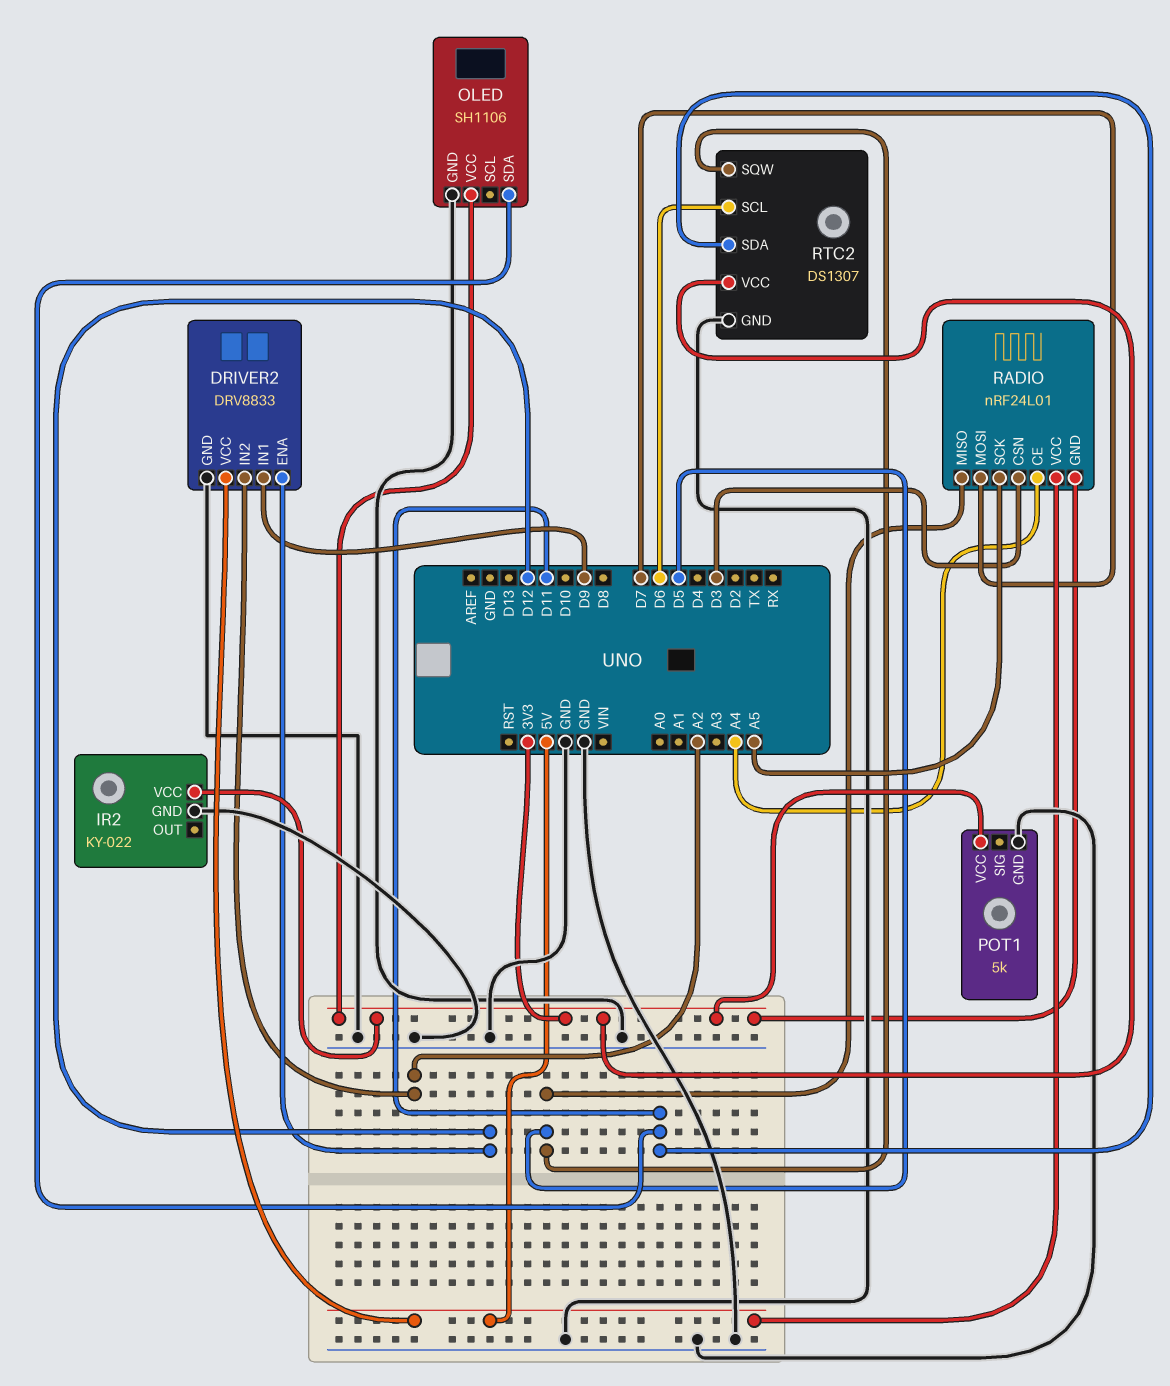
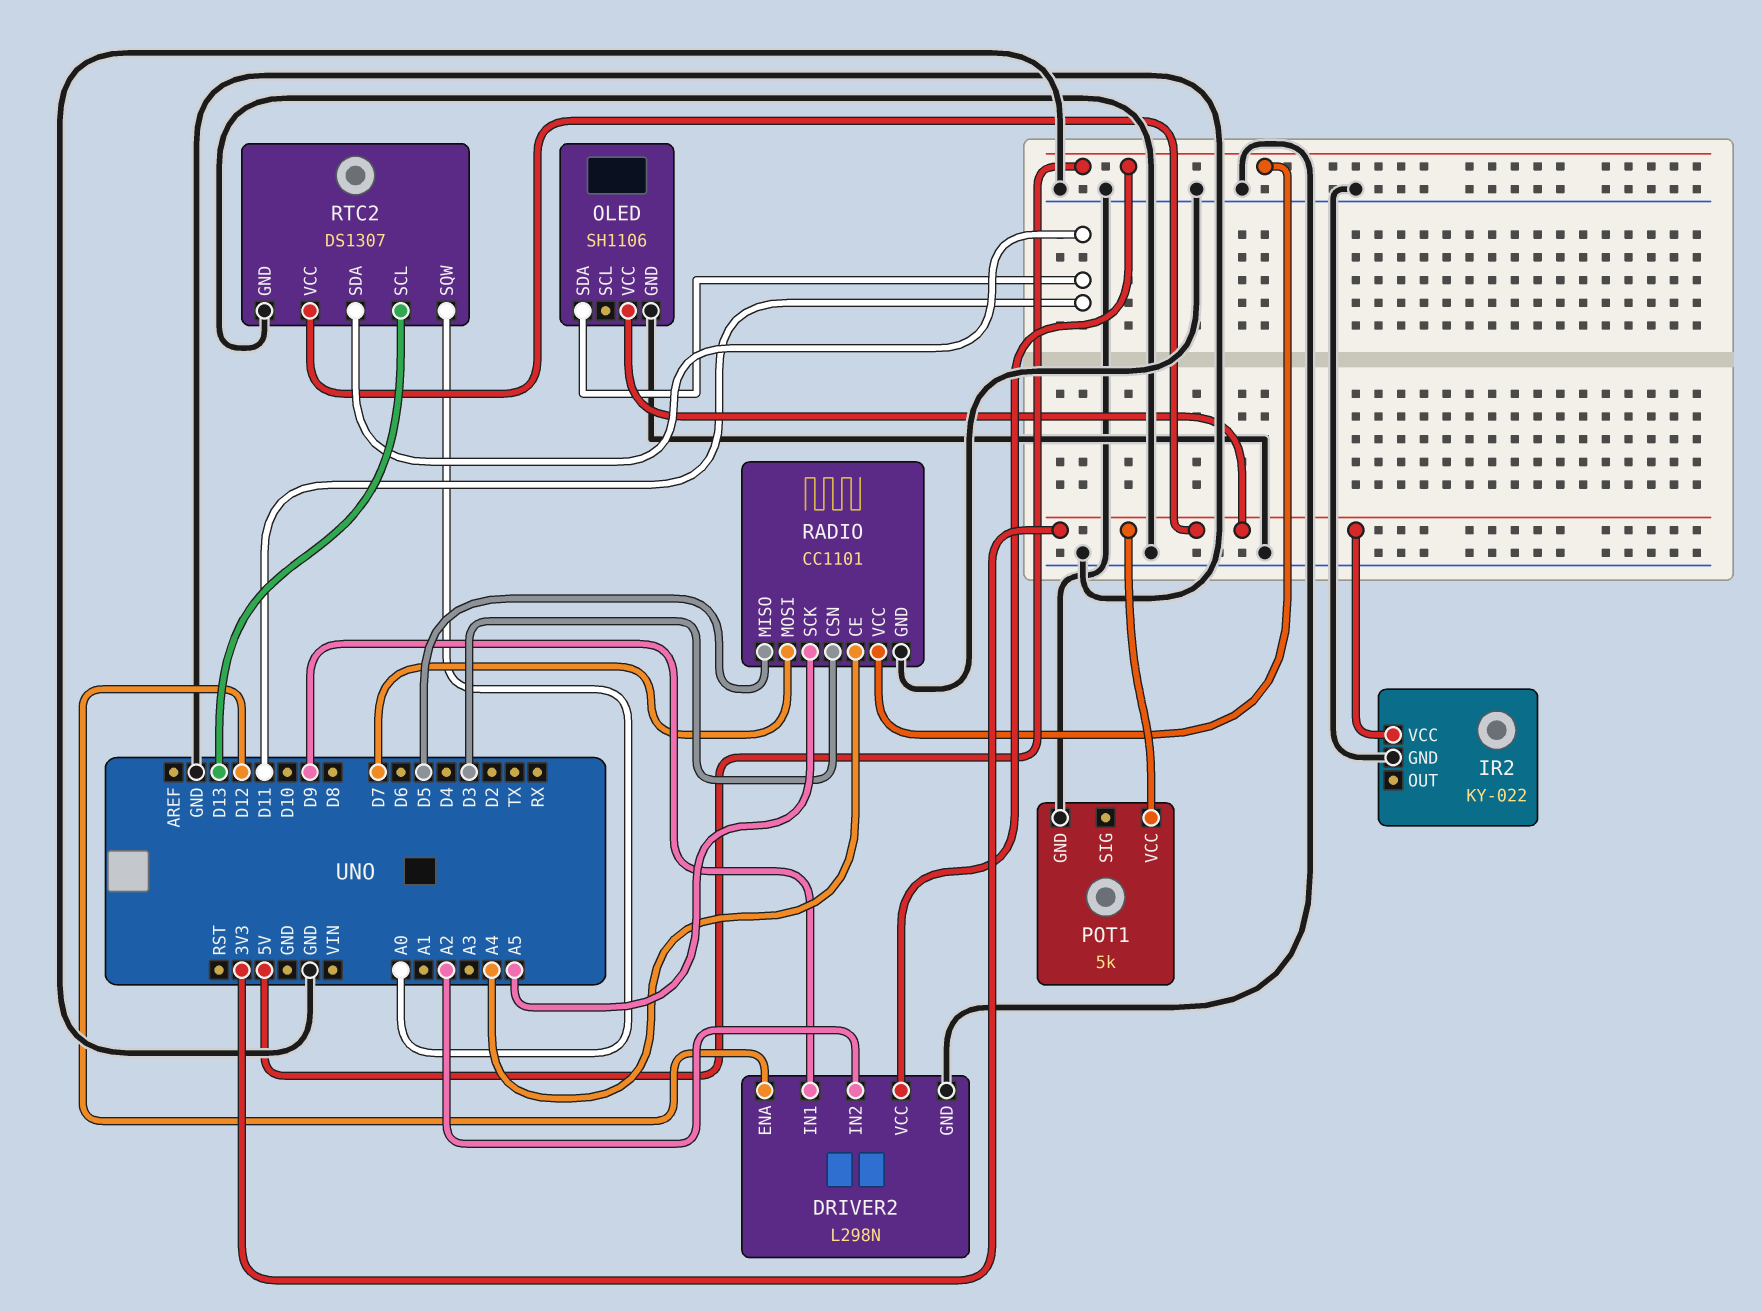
DRIVER2: DRV8833 -> L298N
RADIO: nRF24L01 -> CC1101
RADIO pin GND: 3V3 -> GND
RTC2 pin SCL: D6 -> D13
RTC2 pin SQW: D5 -> A0

